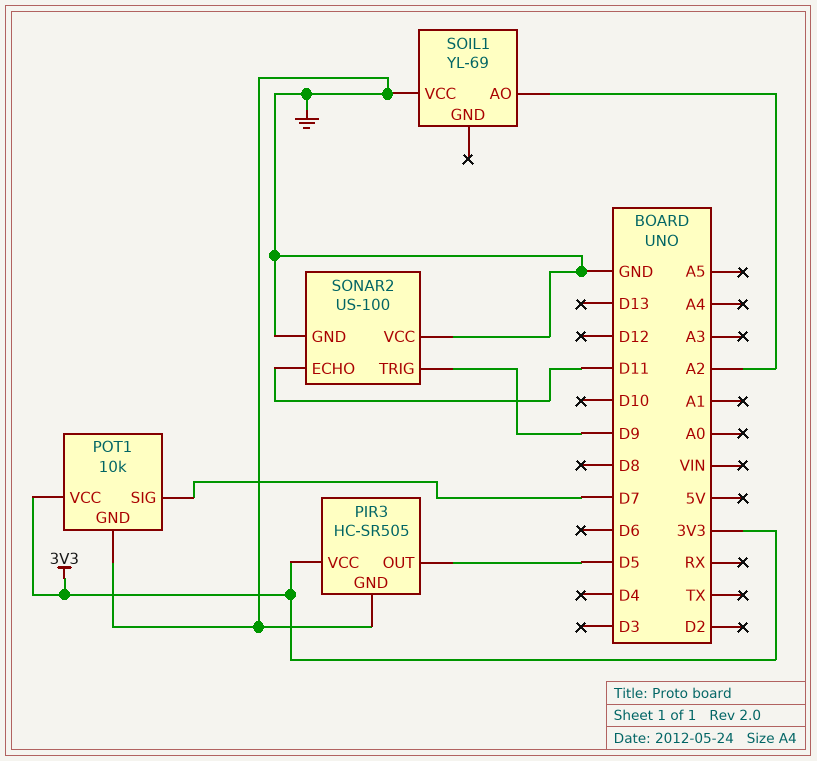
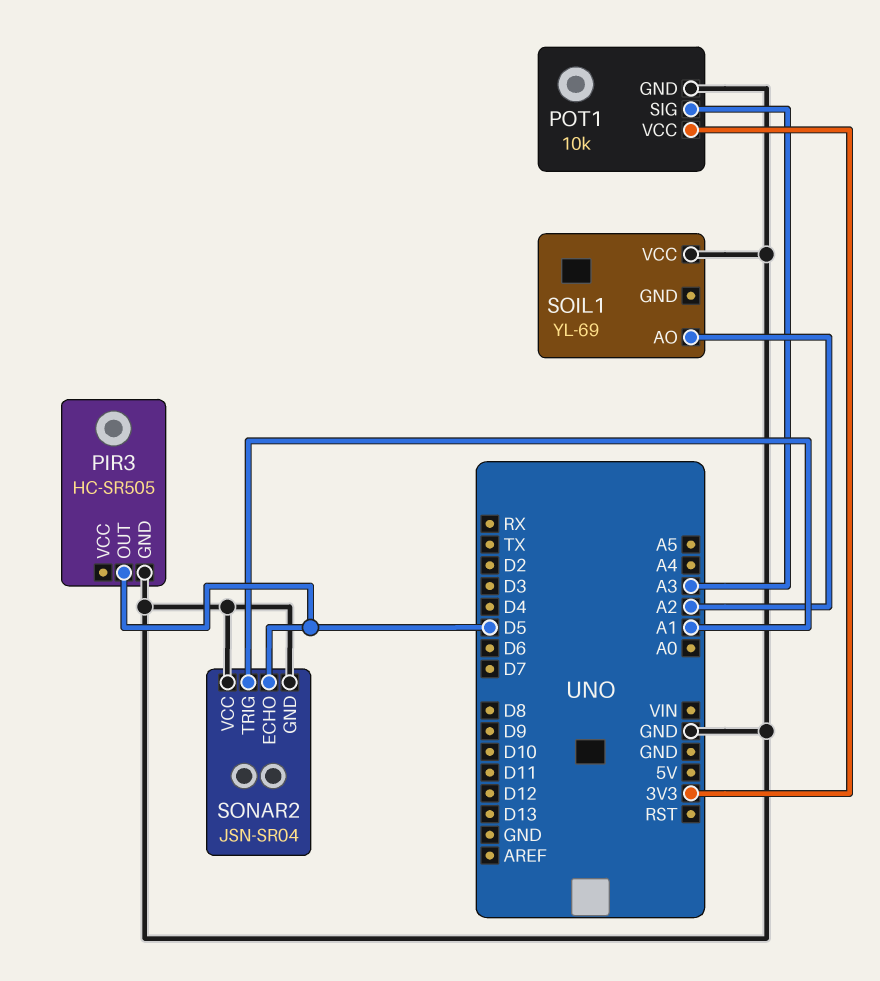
PIR3 pin VCC: 3V3 -> none
POT1 pin SIG: D7 -> A3
SONAR2: US-100 -> JSN-SR04
SONAR2 pin ECHO: D11 -> D5
SONAR2 pin TRIG: D9 -> A1

